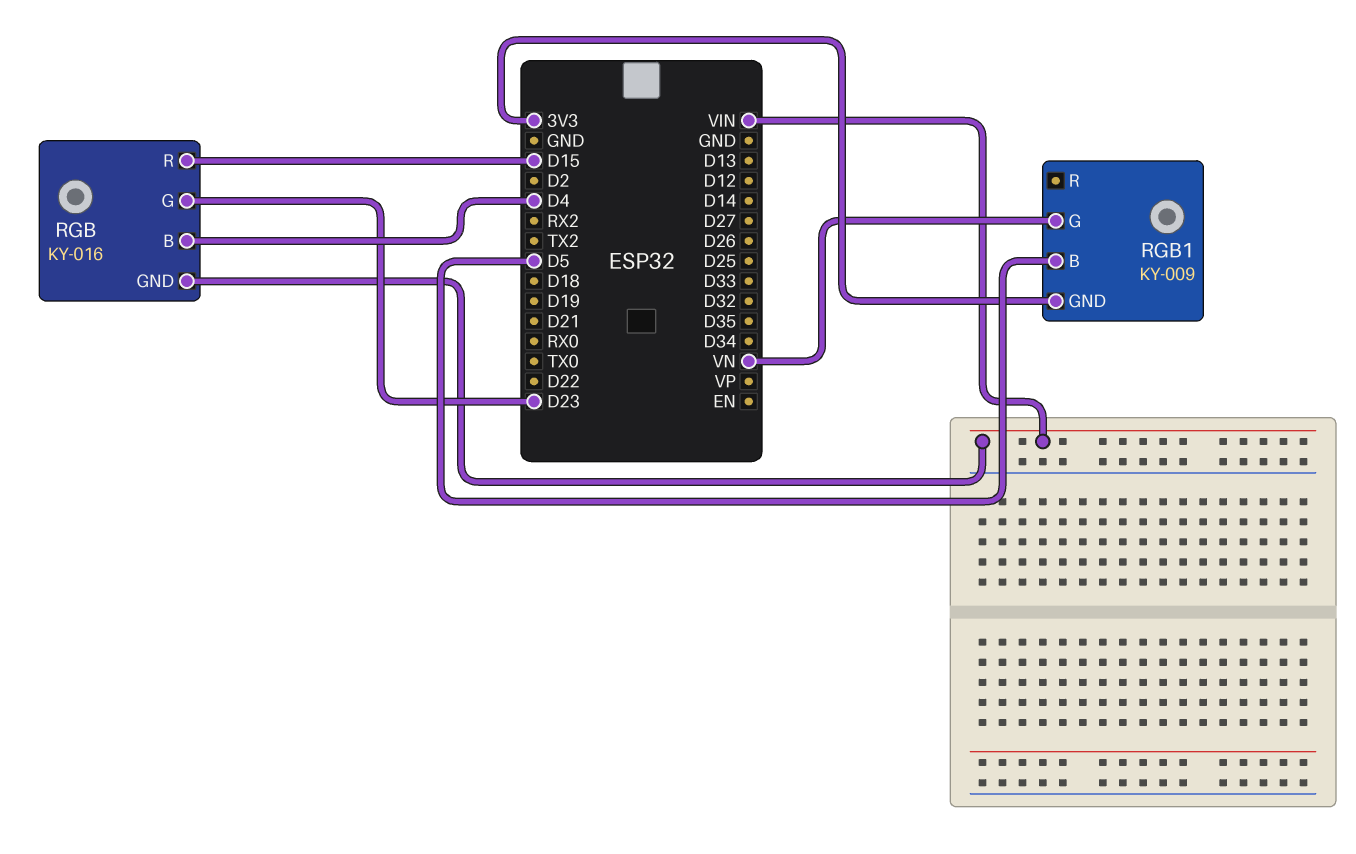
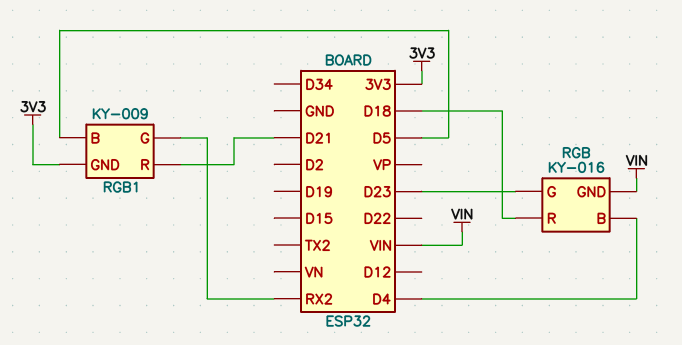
RGB pin R: D15 -> D18
RGB1 pin G: VN -> RX2
RGB1 pin R: none -> D21

